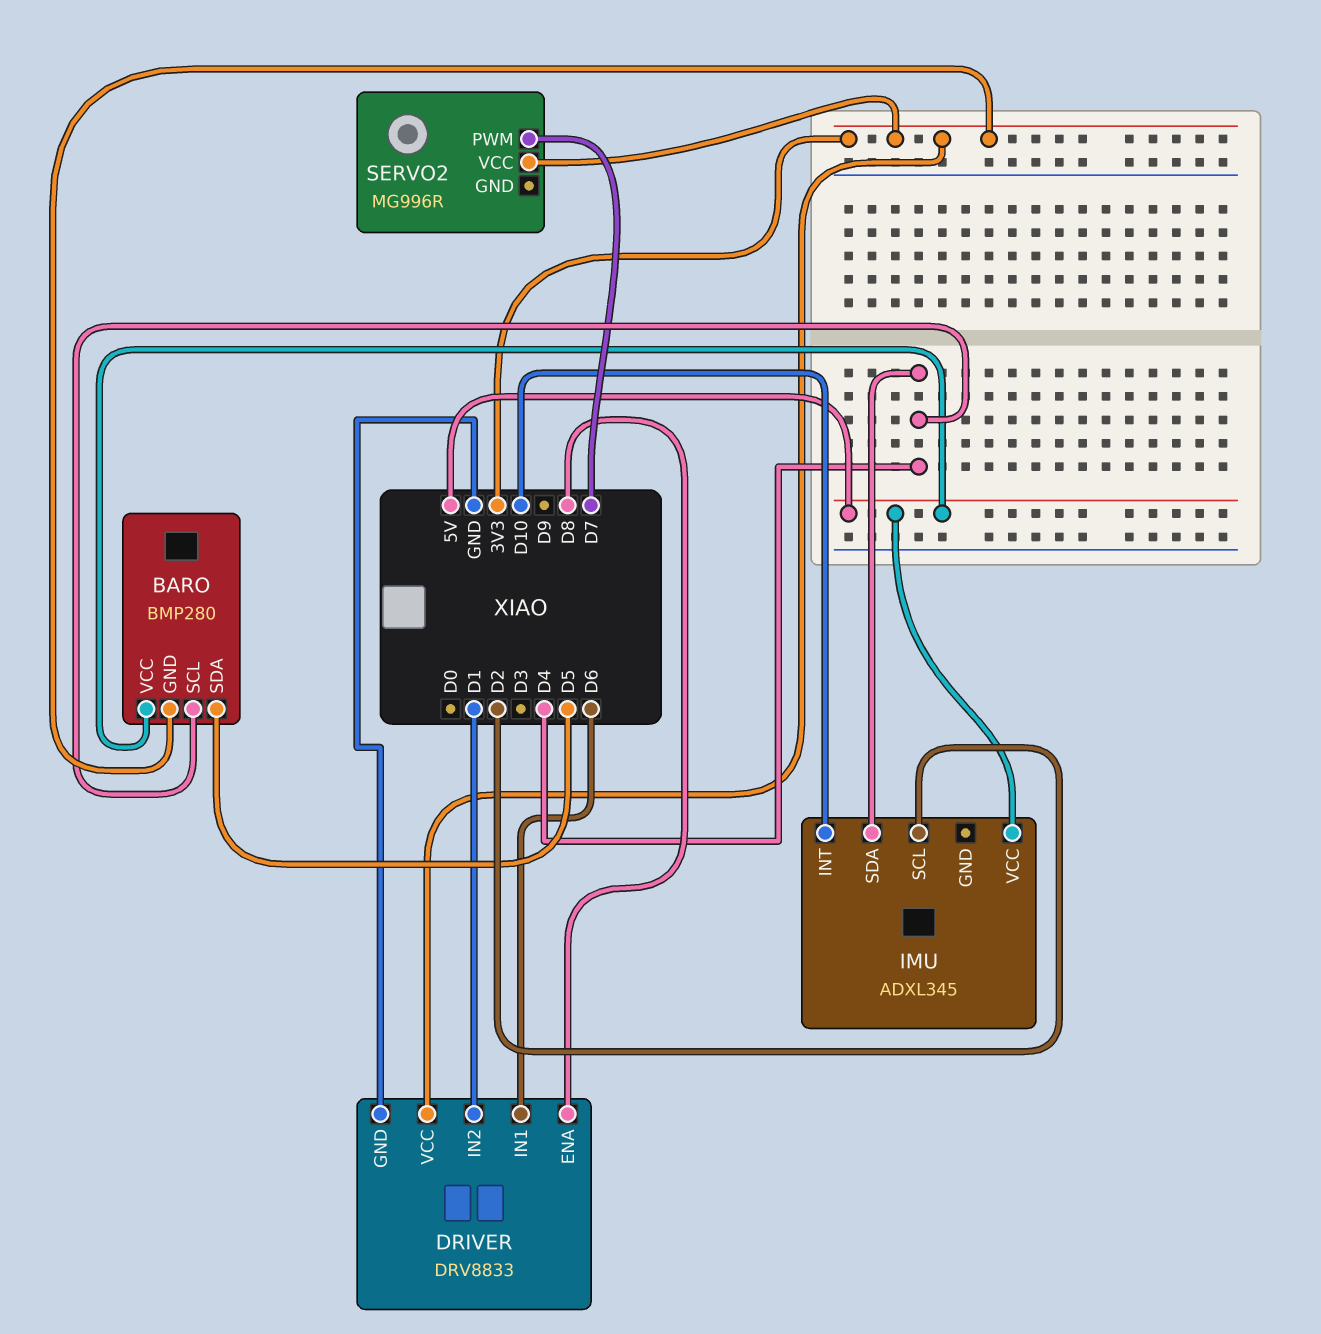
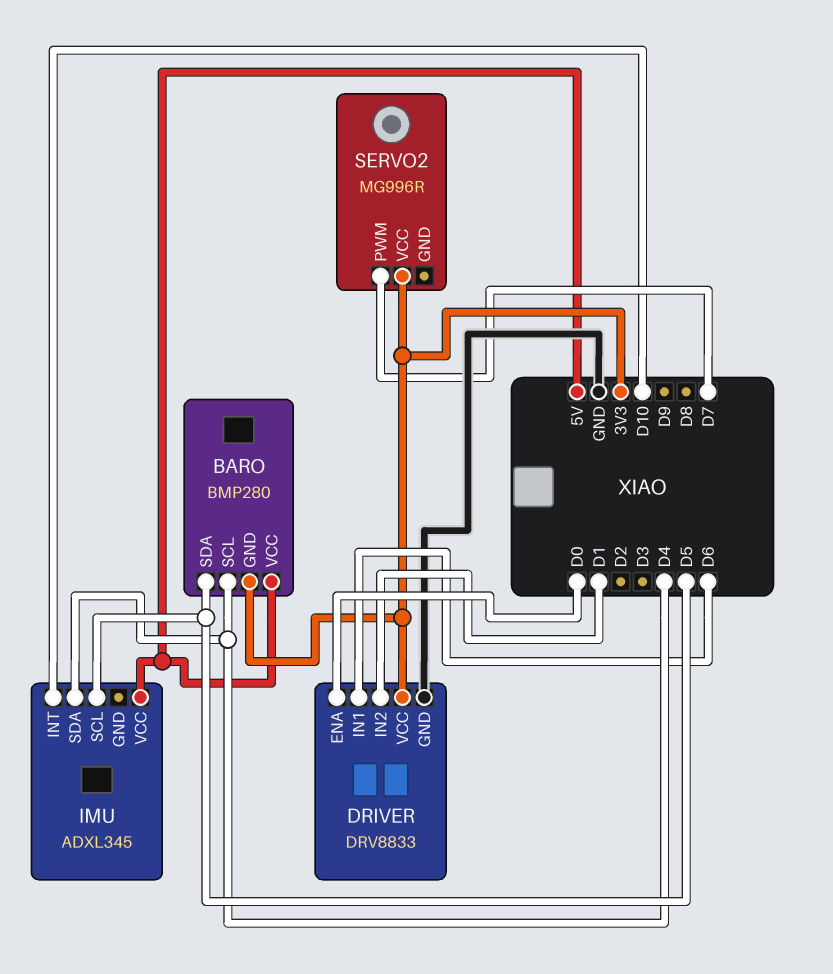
DRIVER pin ENA: D8 -> D0
IMU pin SCL: D2 -> D5

